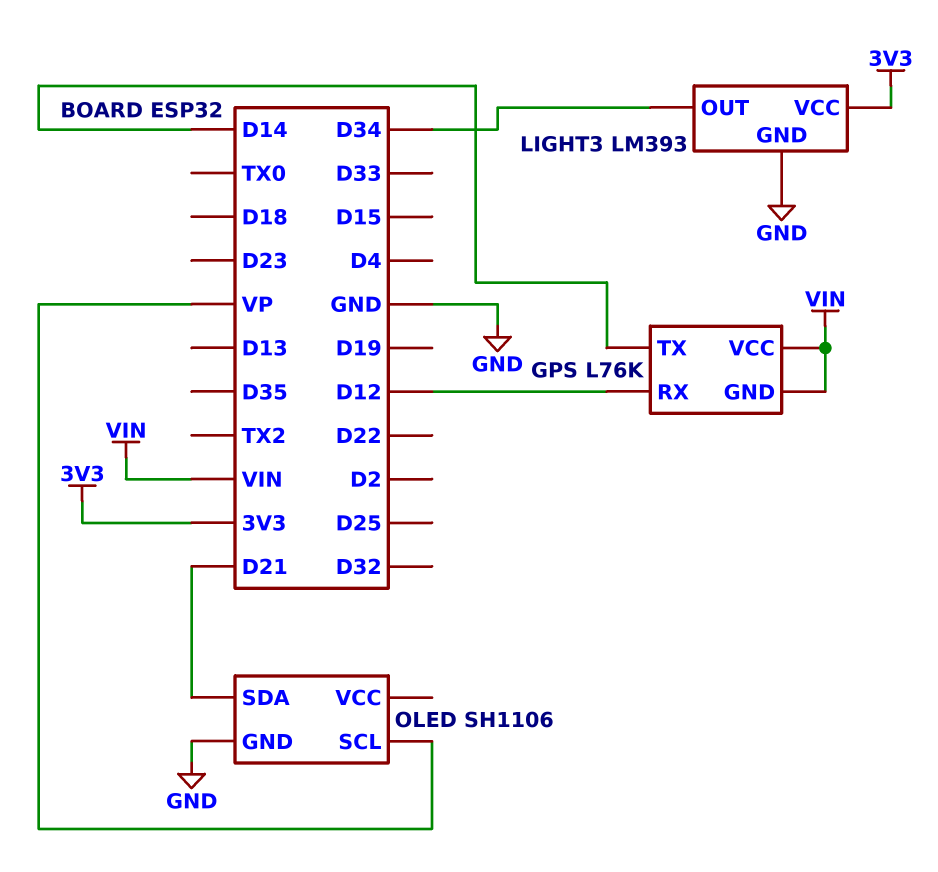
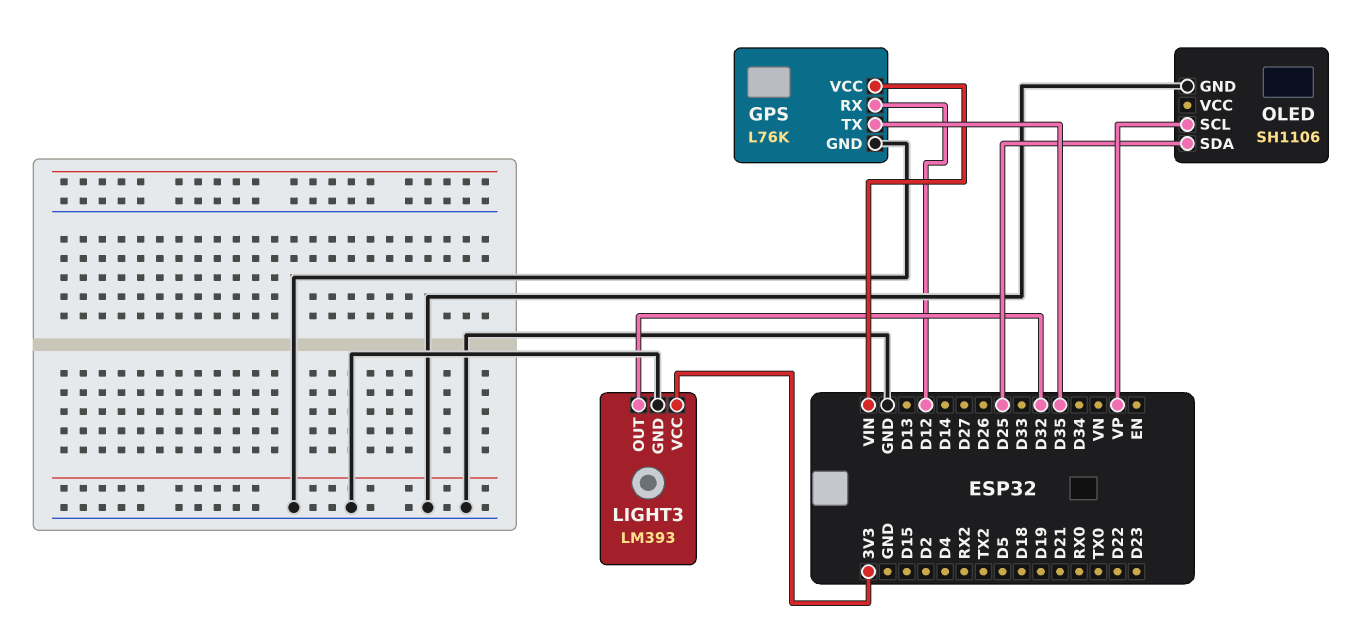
GPS pin GND: VIN -> GND
GPS pin TX: D14 -> D35
LIGHT3 pin OUT: D34 -> D32
OLED pin SDA: D21 -> D25

